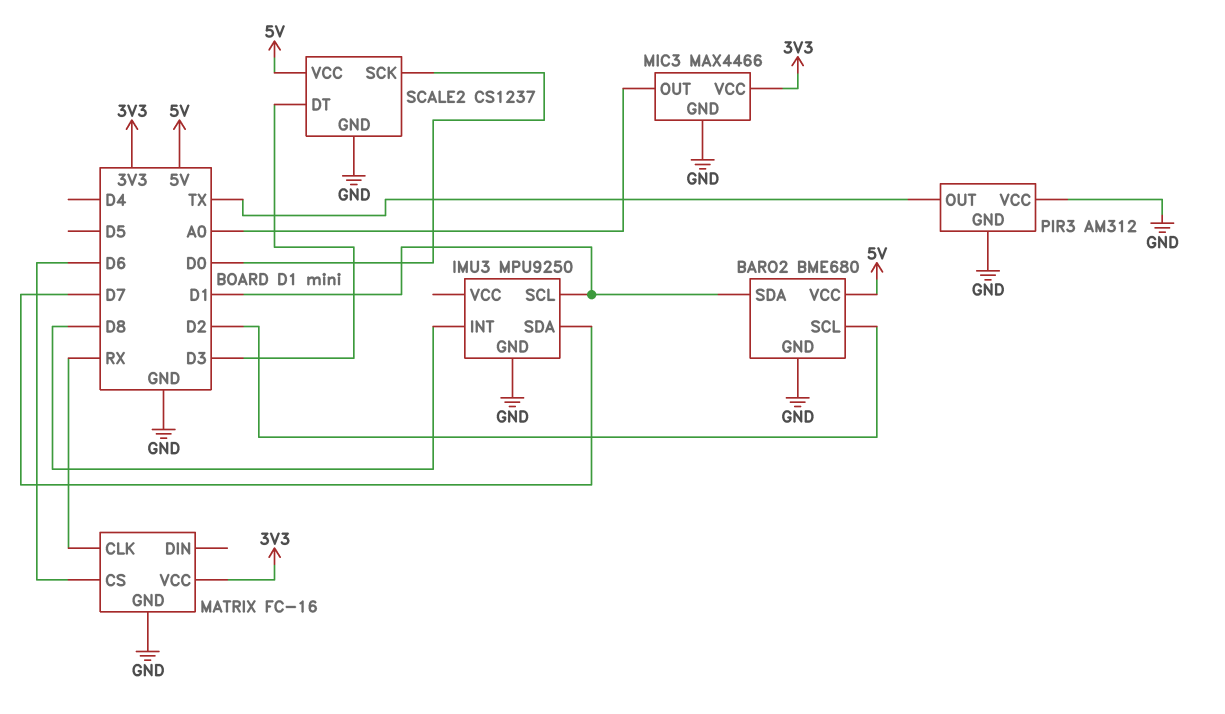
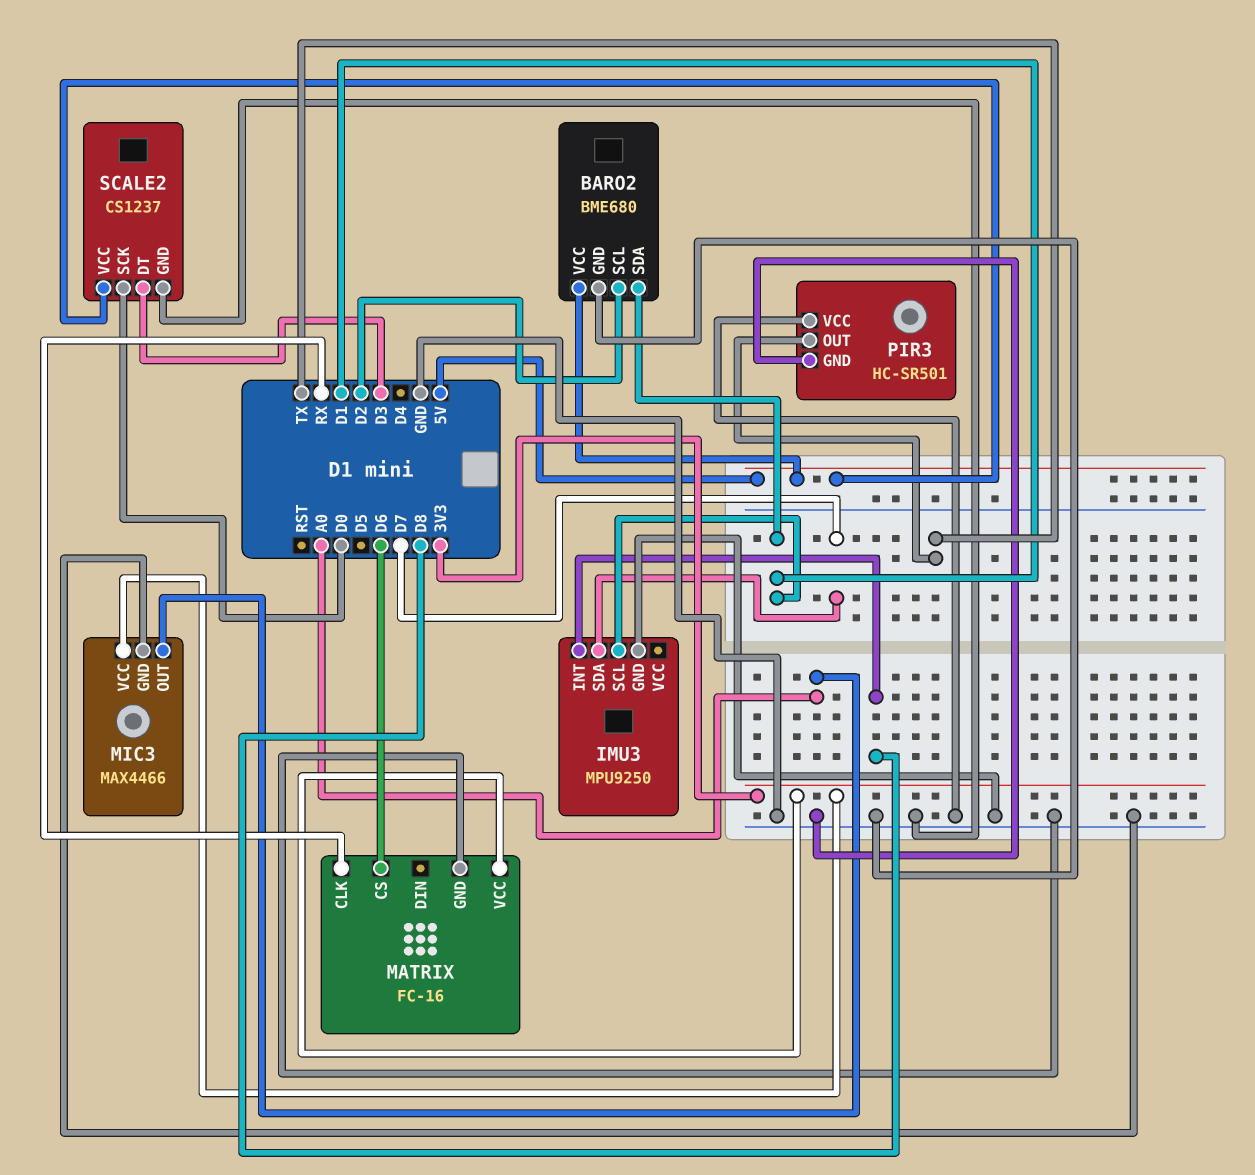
PIR3: AM312 -> HC-SR501

